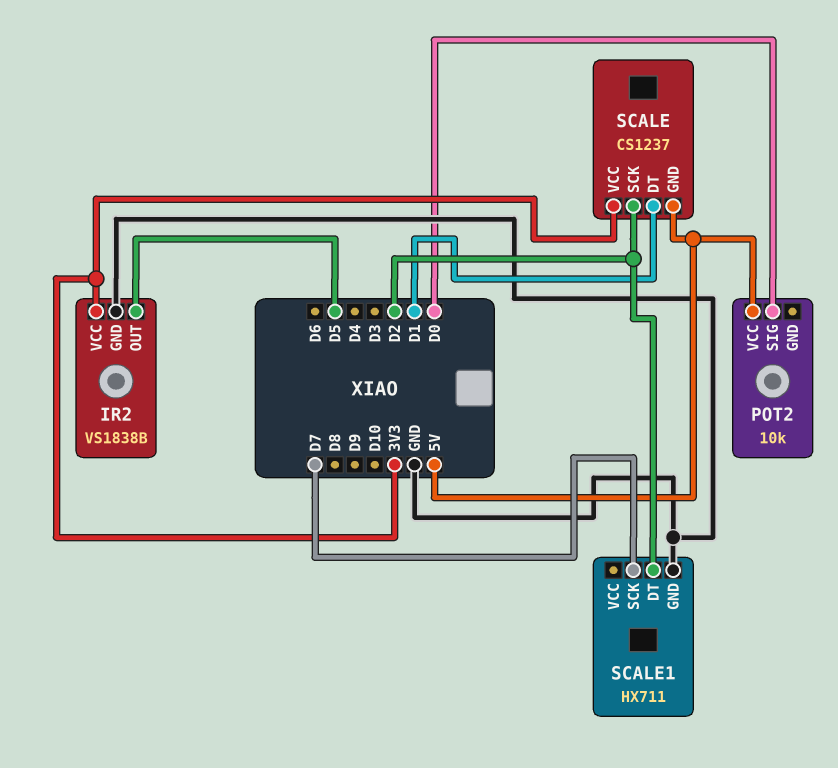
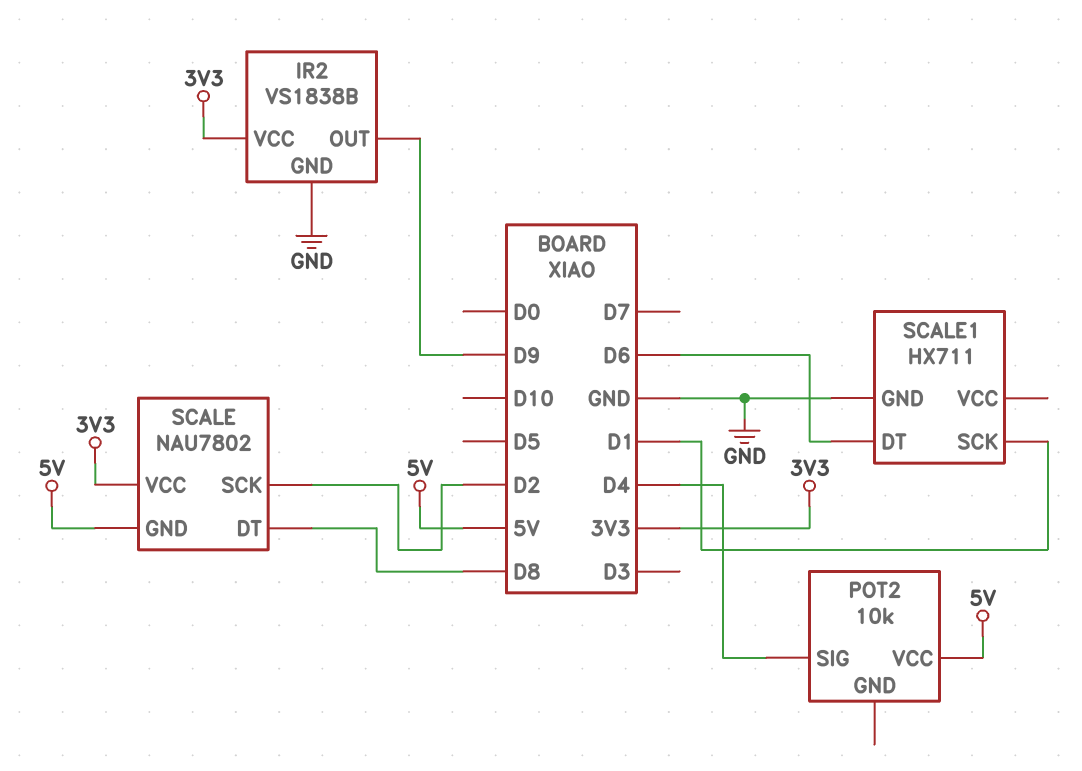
IR2 pin OUT: D5 -> D9
POT2 pin SIG: D0 -> D4
SCALE: CS1237 -> NAU7802
SCALE pin DT: D1 -> D8
SCALE1 pin DT: D2 -> D6
SCALE1 pin SCK: D7 -> D1

